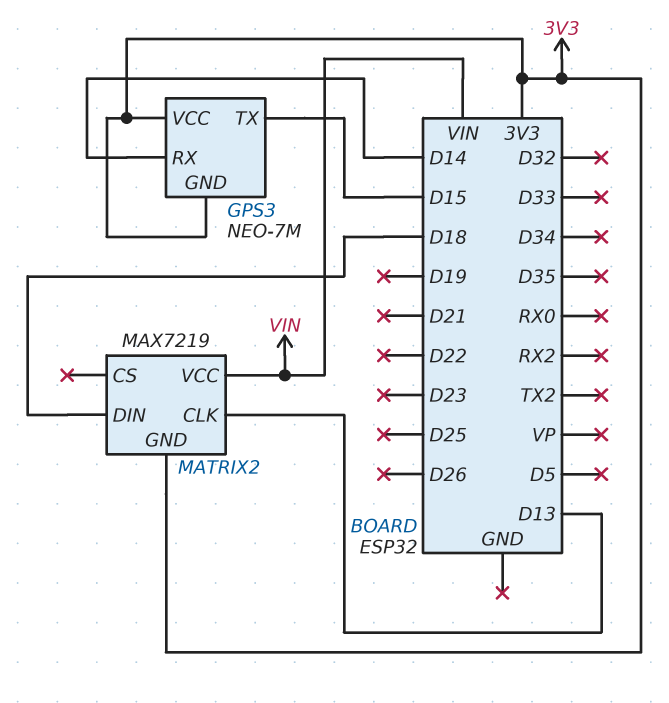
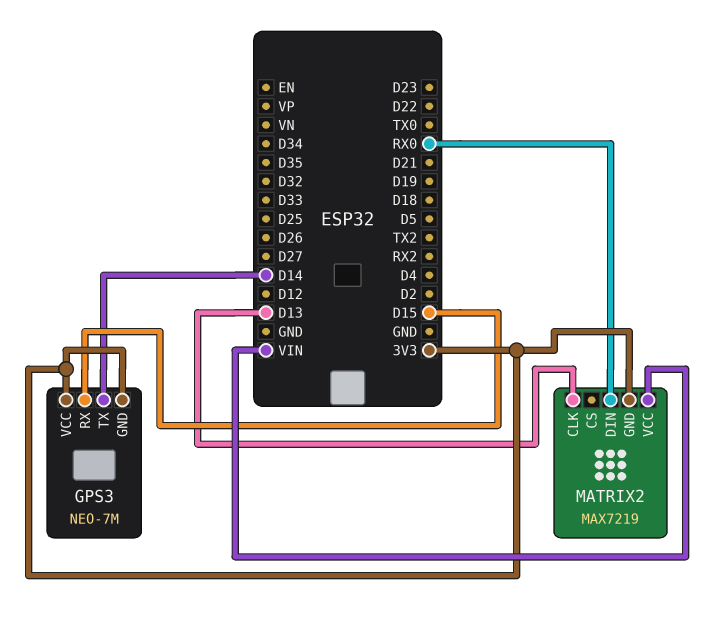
GPS3 pin RX: D14 -> D15
GPS3 pin TX: D15 -> D14
MATRIX2 pin DIN: D18 -> RX0

